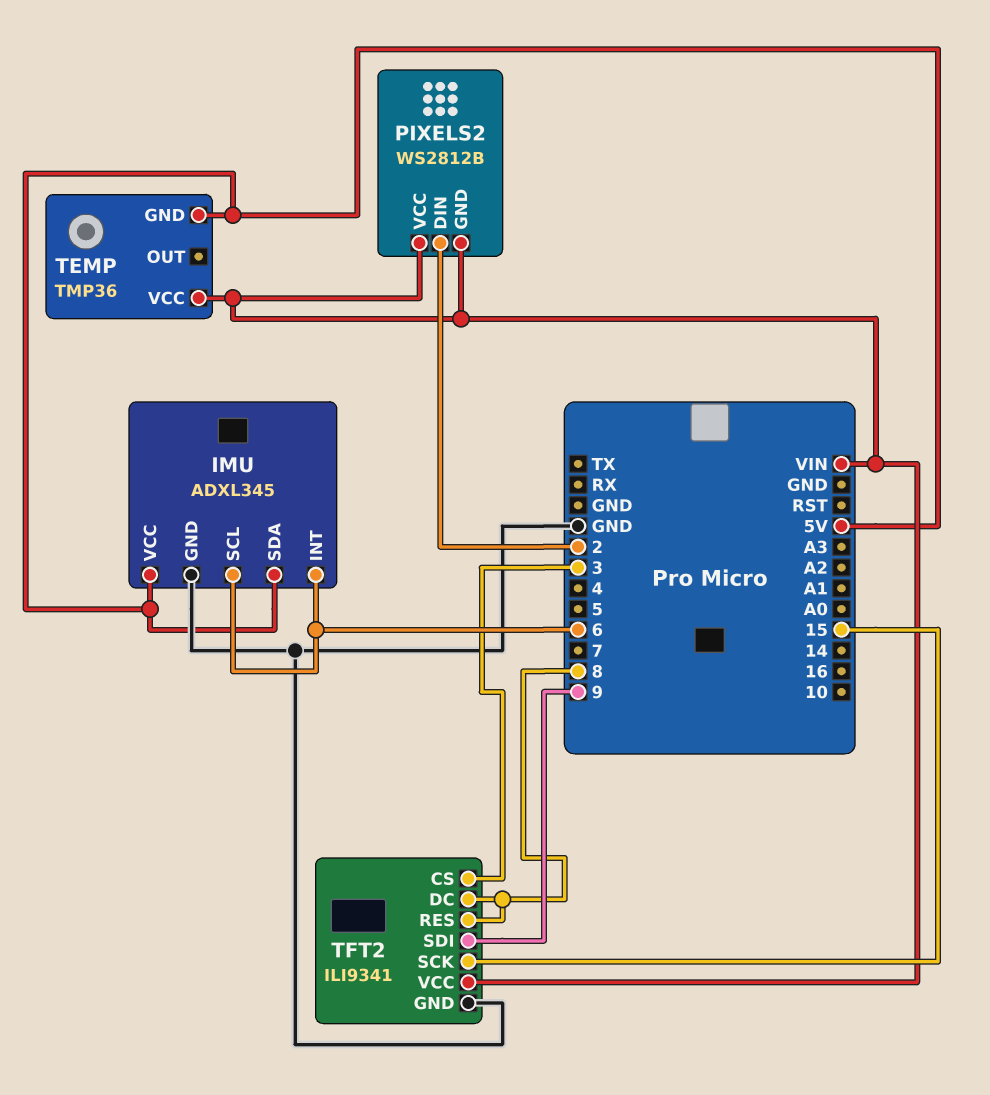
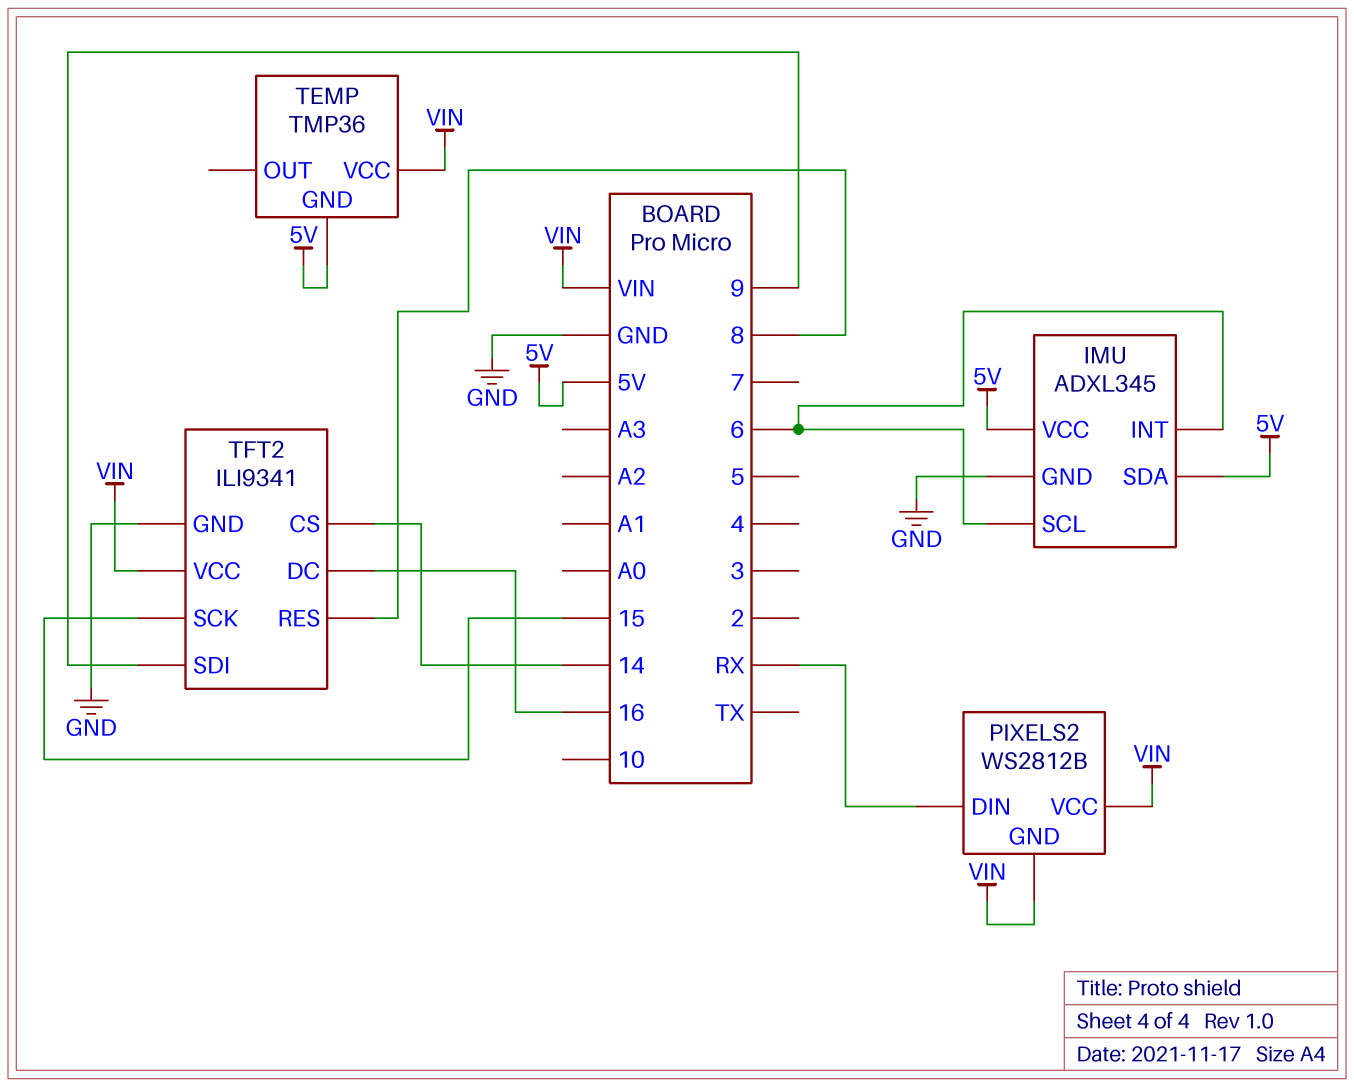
PIXELS2 pin DIN: 2 -> RX
TFT2 pin CS: 3 -> 14
TFT2 pin DC: 8 -> 16

